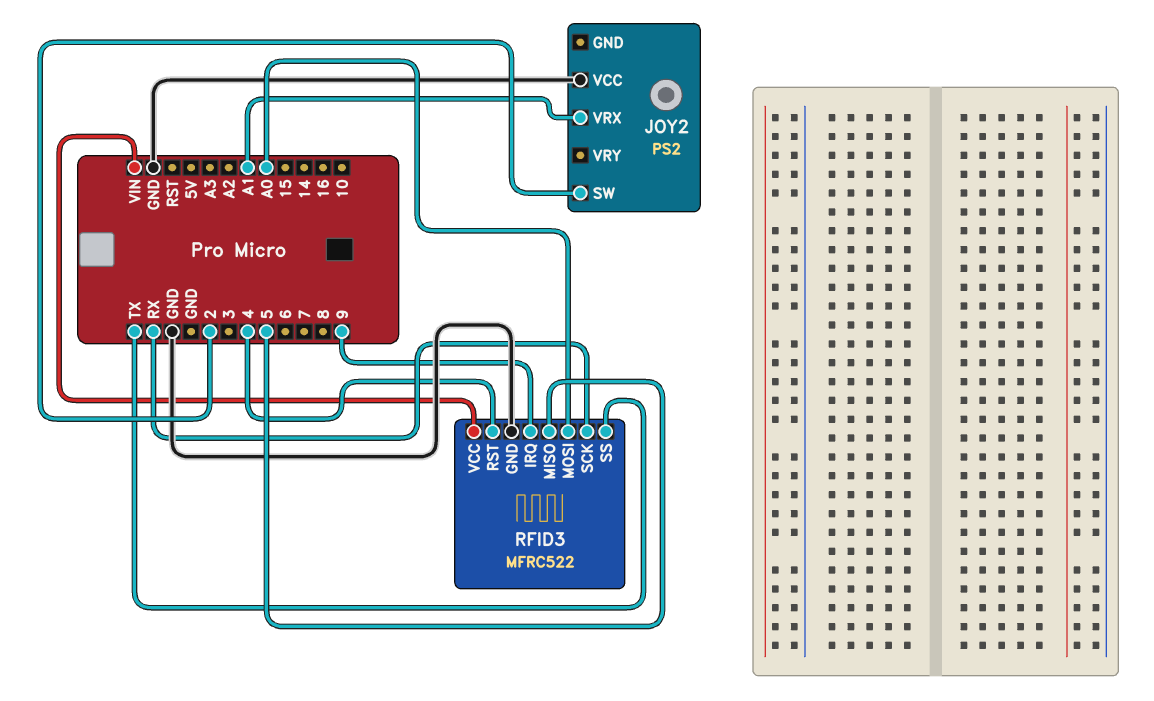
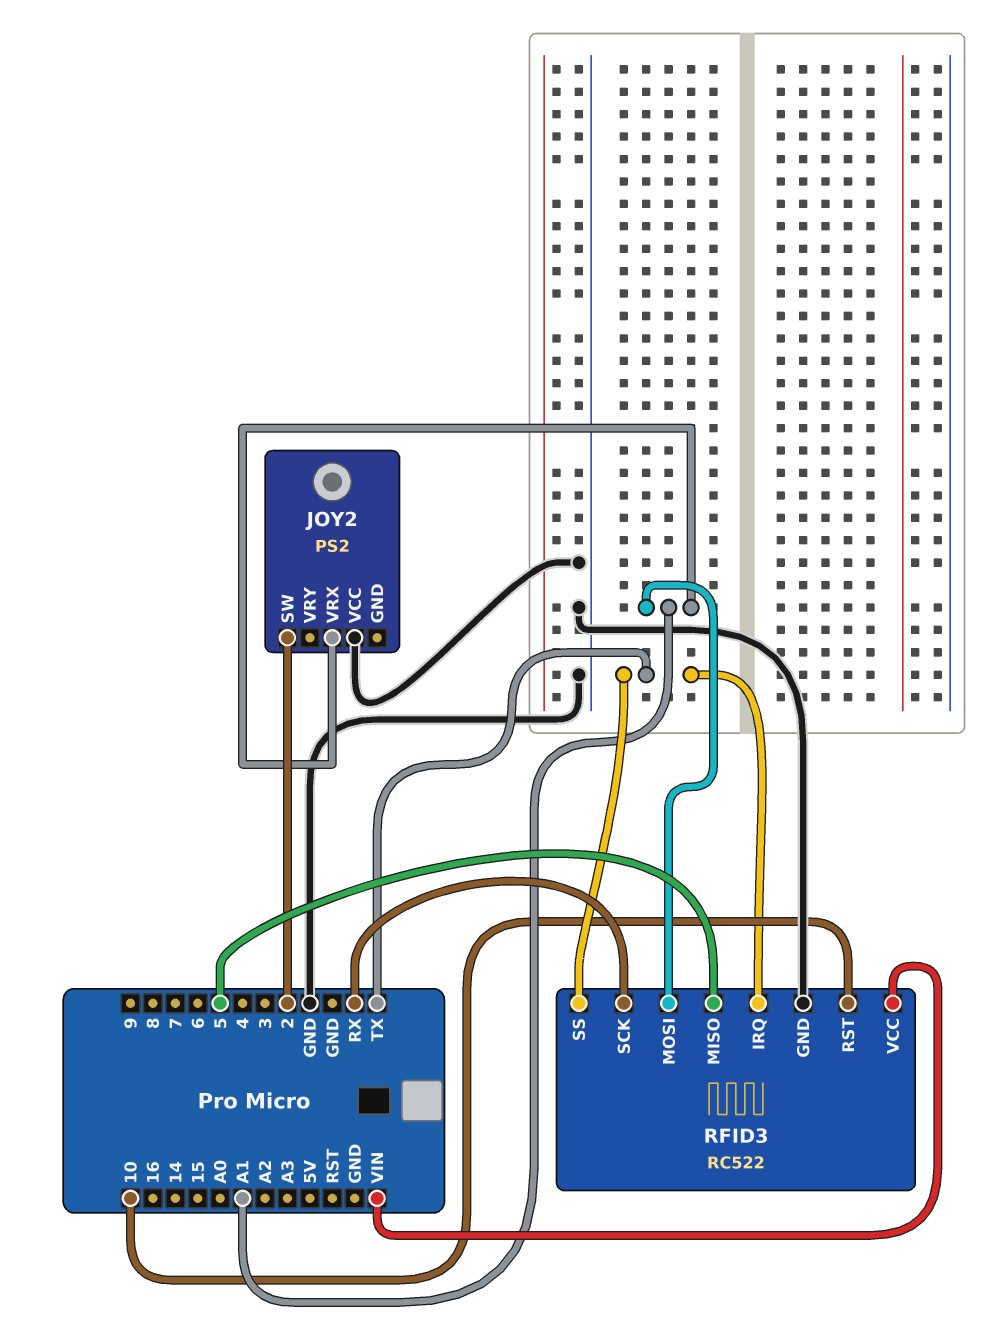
RFID3: MFRC522 -> RC522
RFID3 pin IRQ: 9 -> TX
RFID3 pin MOSI: A0 -> A1
RFID3 pin RST: 4 -> 10

